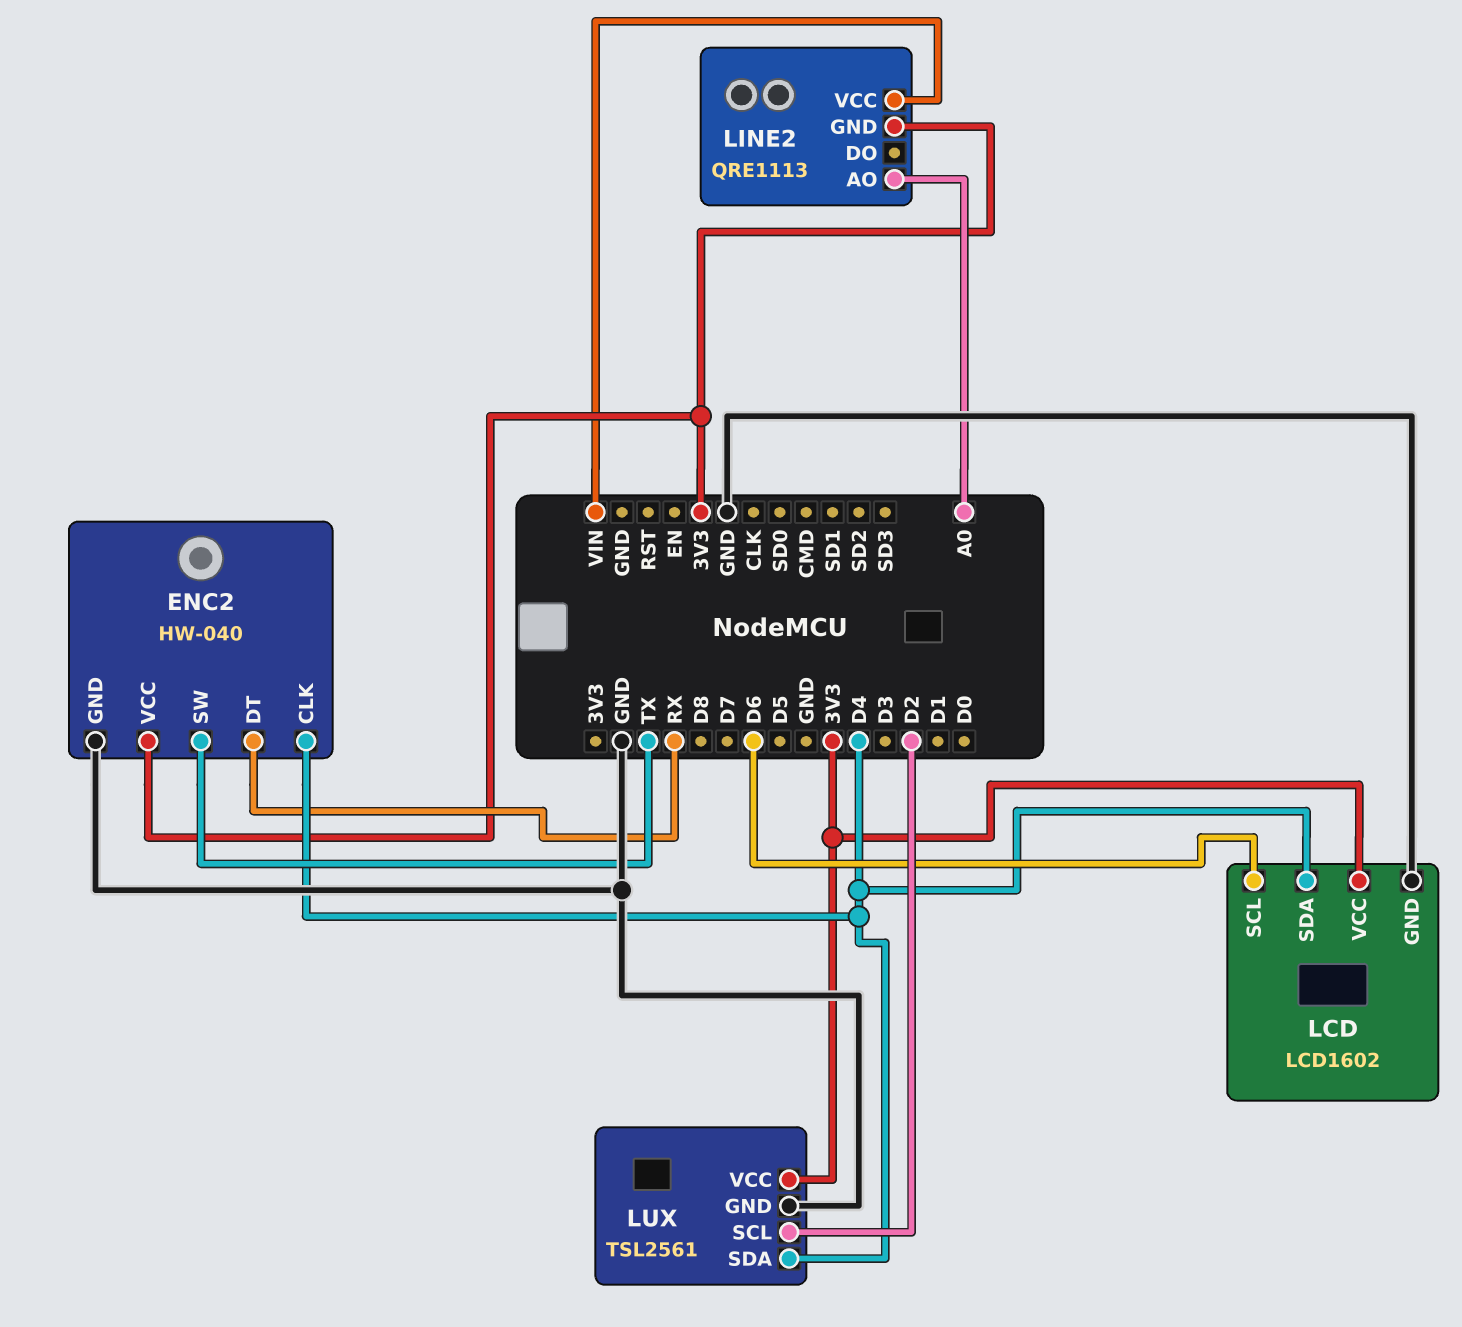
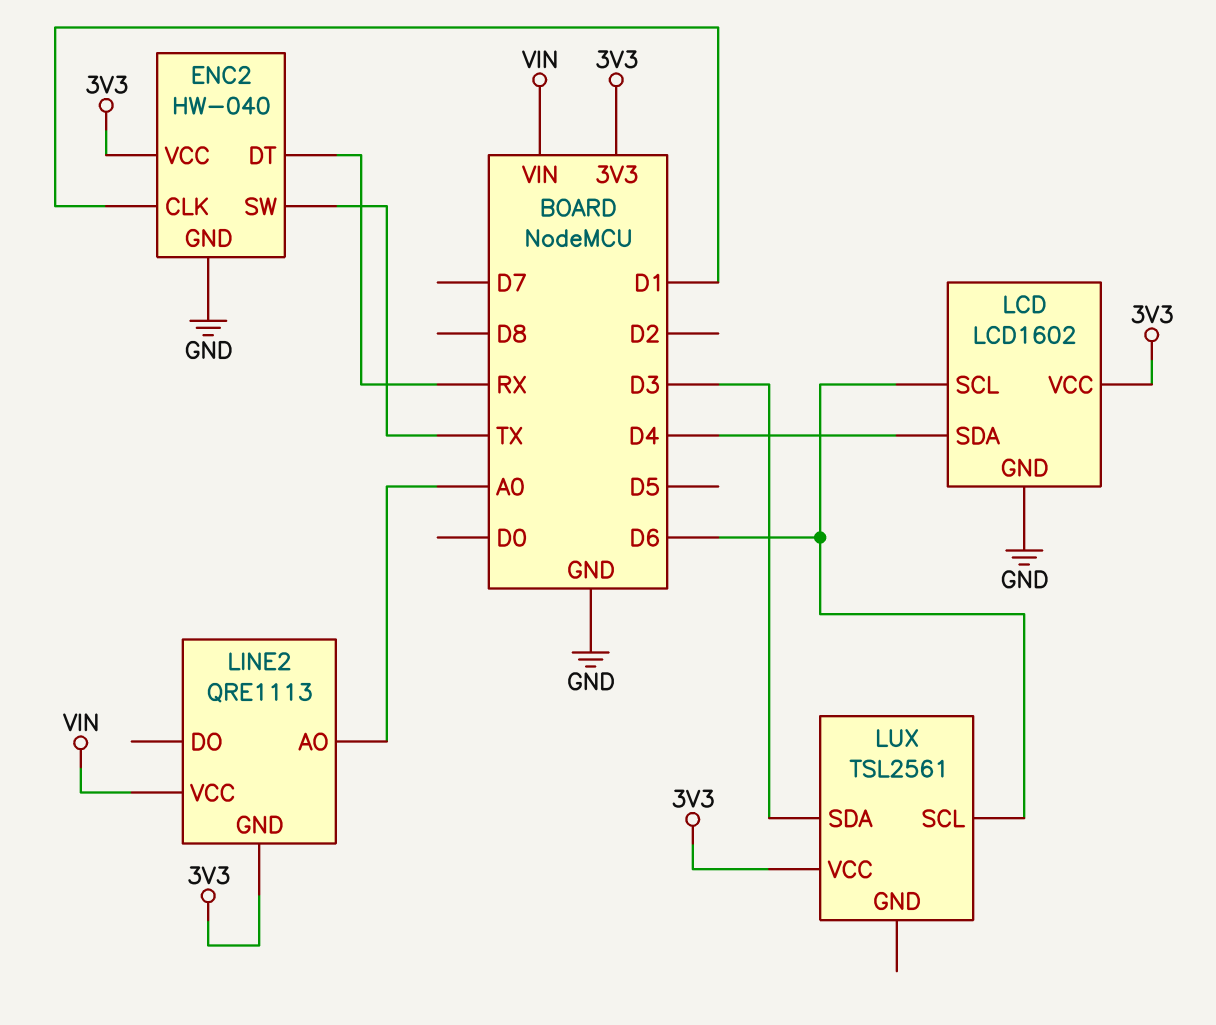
ENC2 pin CLK: D4 -> D1
LUX pin GND: GND -> none
LUX pin SCL: D2 -> D6
LUX pin SDA: D4 -> D3

